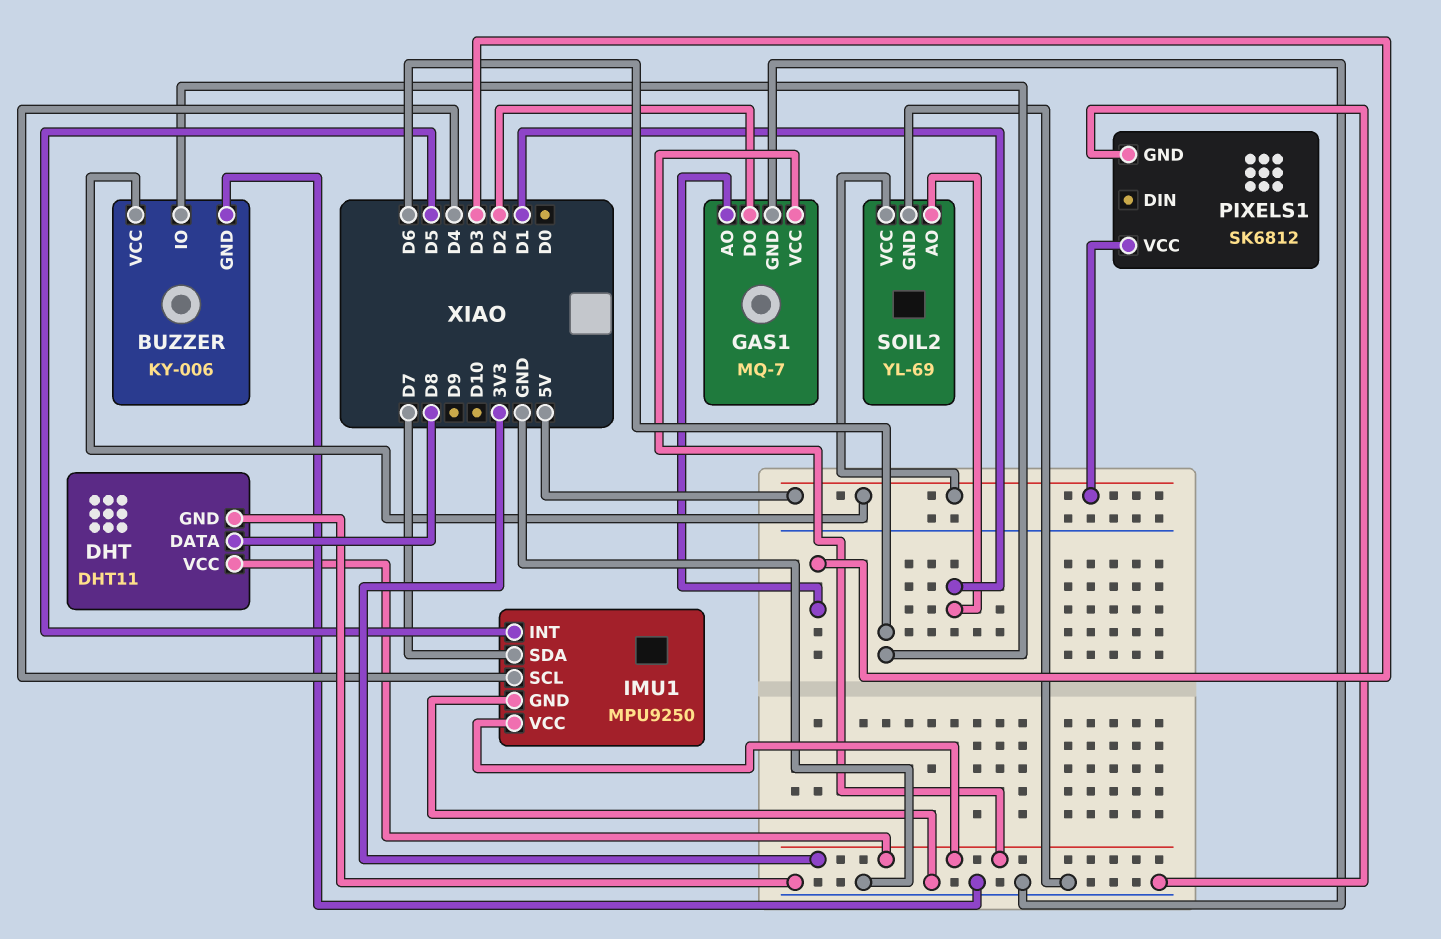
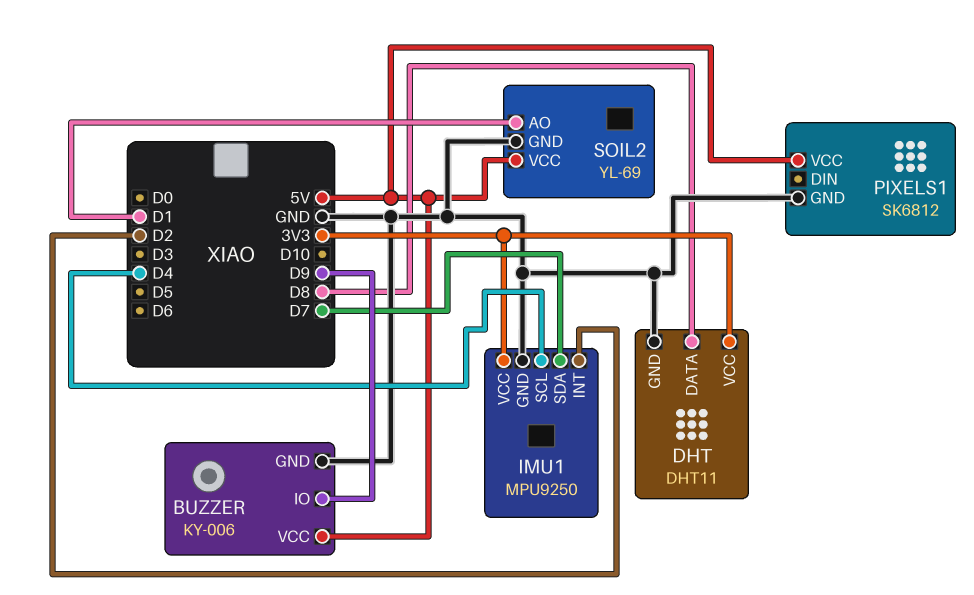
BUZZER pin IO: D6 -> D9
GAS1: MQ-7 -> none
GAS1 pin AO: D3 -> none
GAS1 pin DO: D2 -> none
GAS1 pin GND: GND -> none
GAS1 pin VCC: 3V3 -> none
IMU1 pin INT: D5 -> D2

